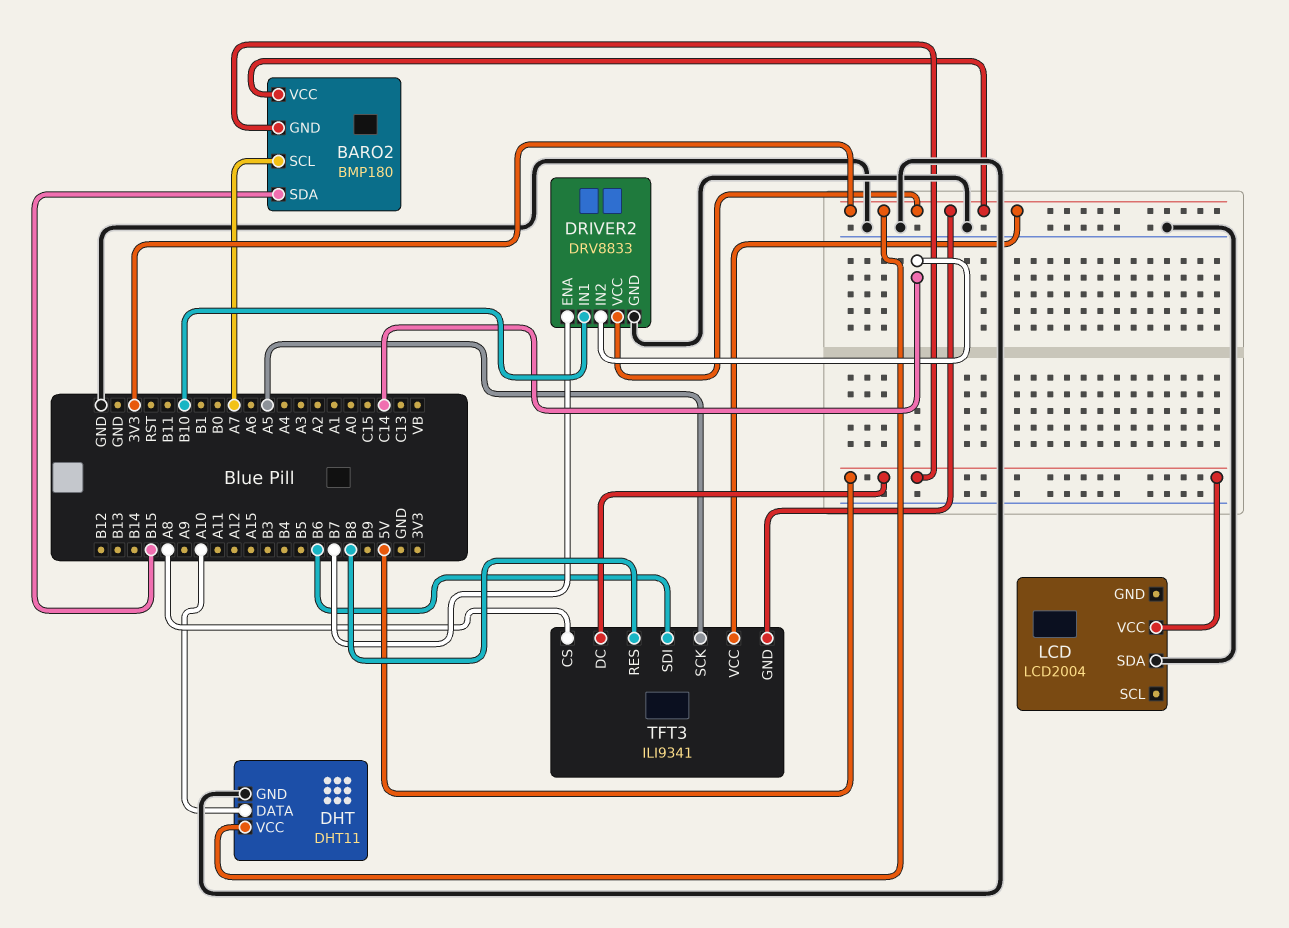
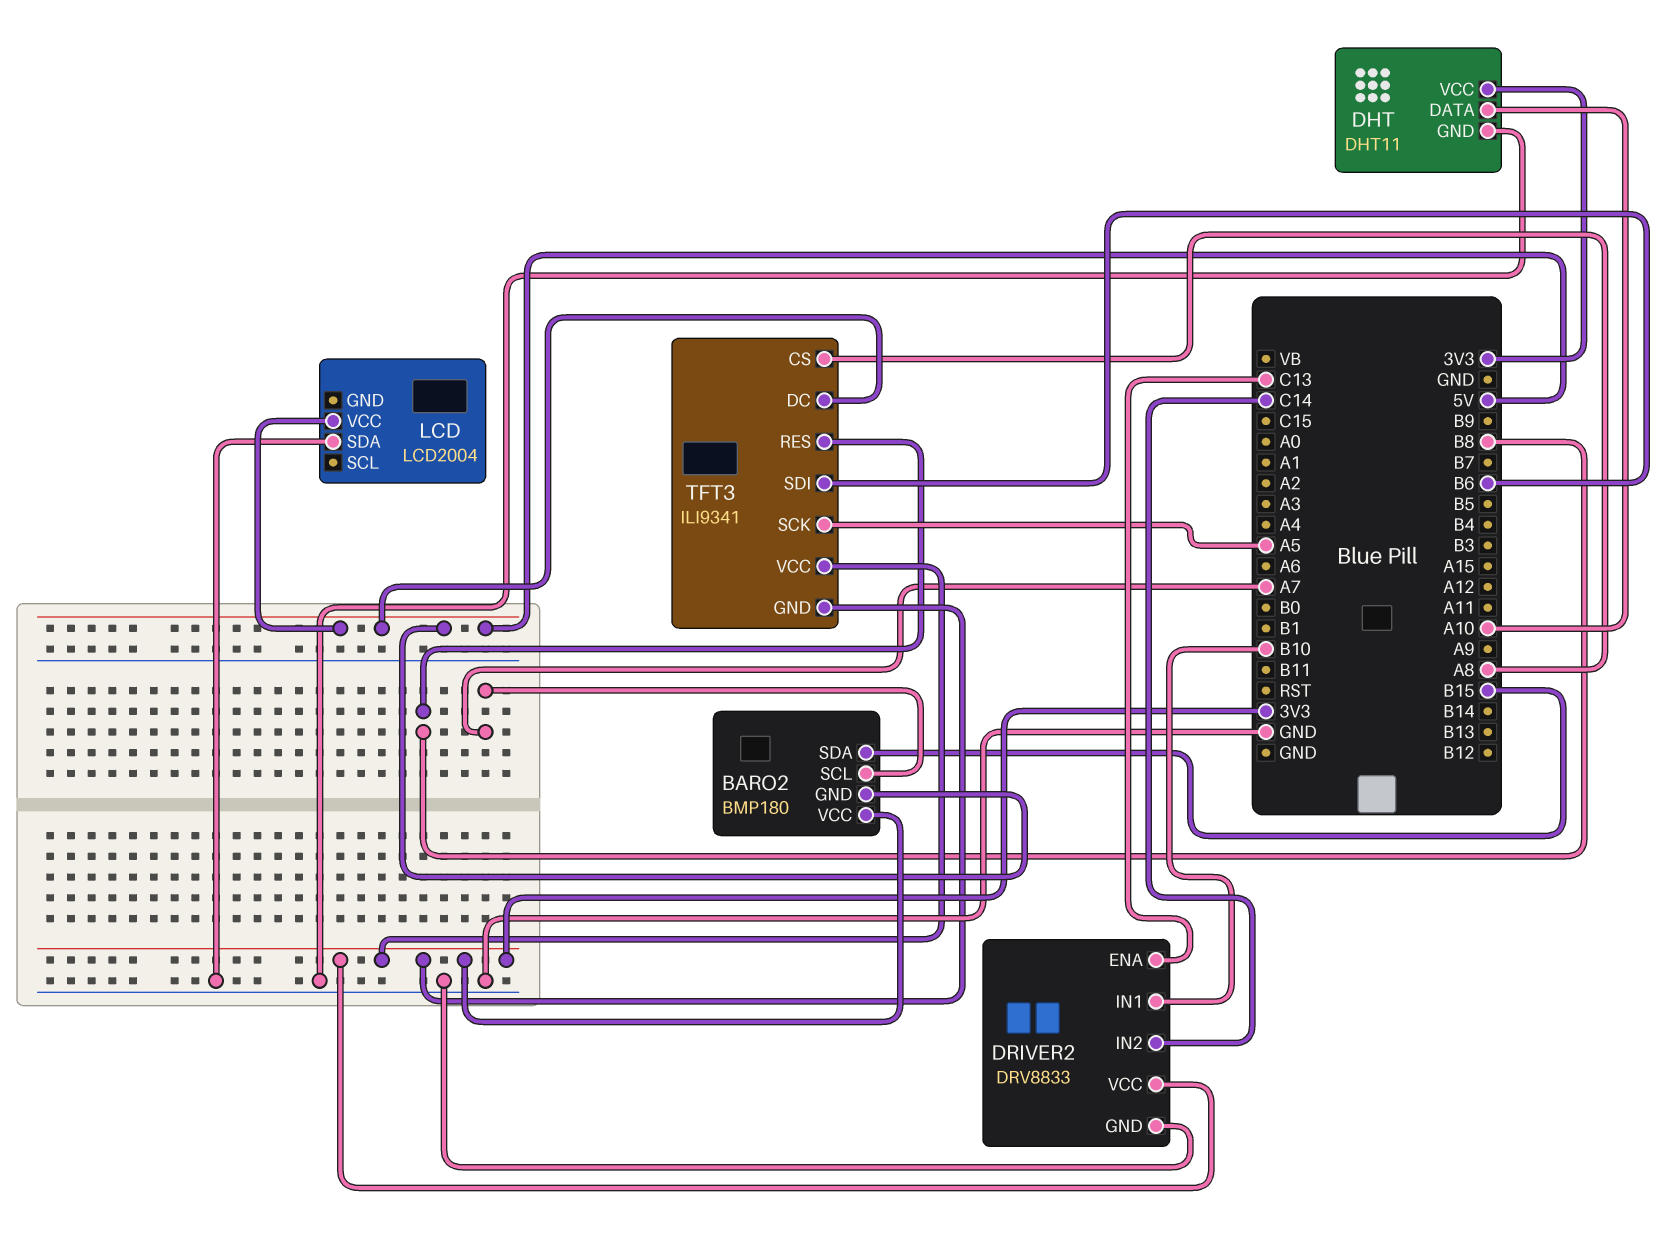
DRIVER2 pin ENA: B7 -> C13

